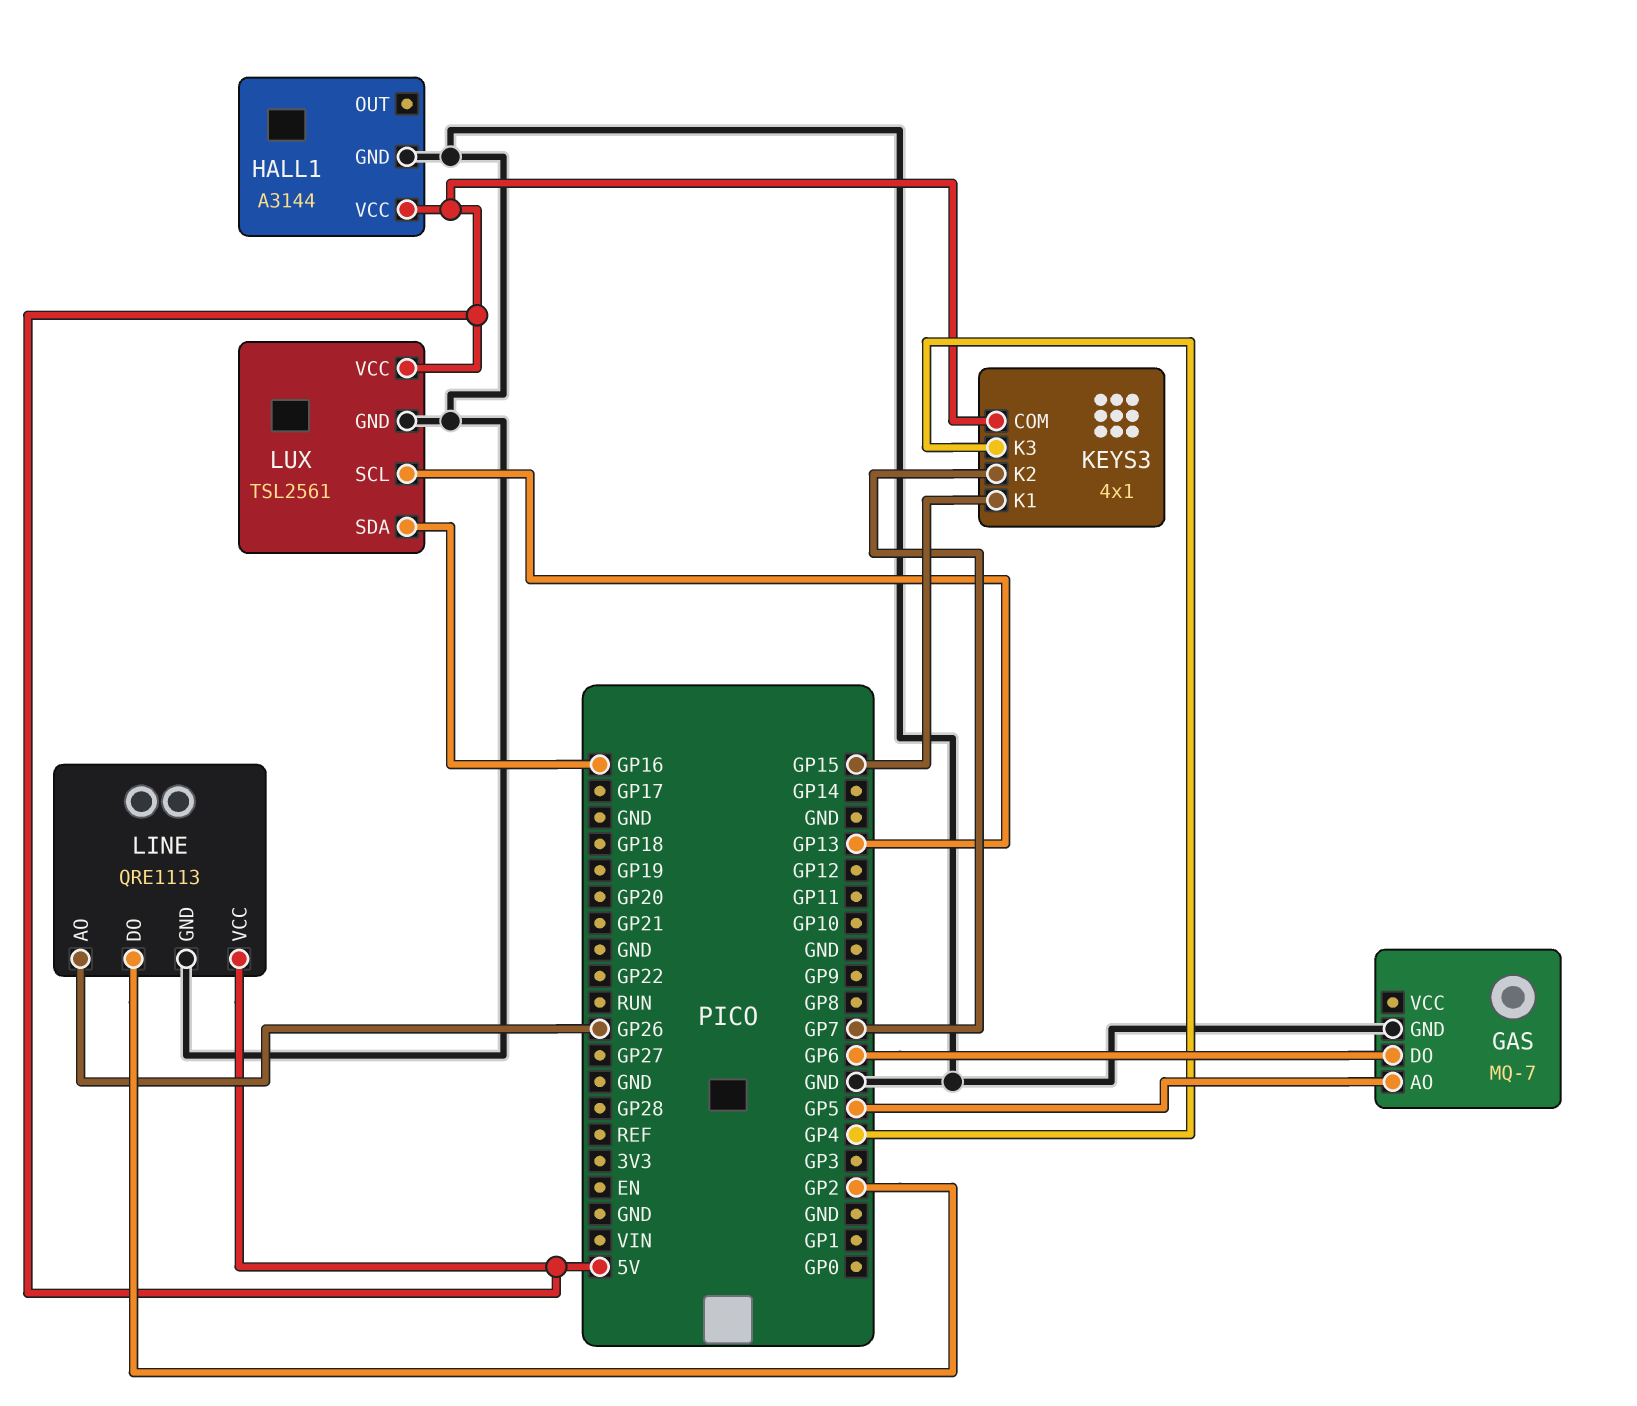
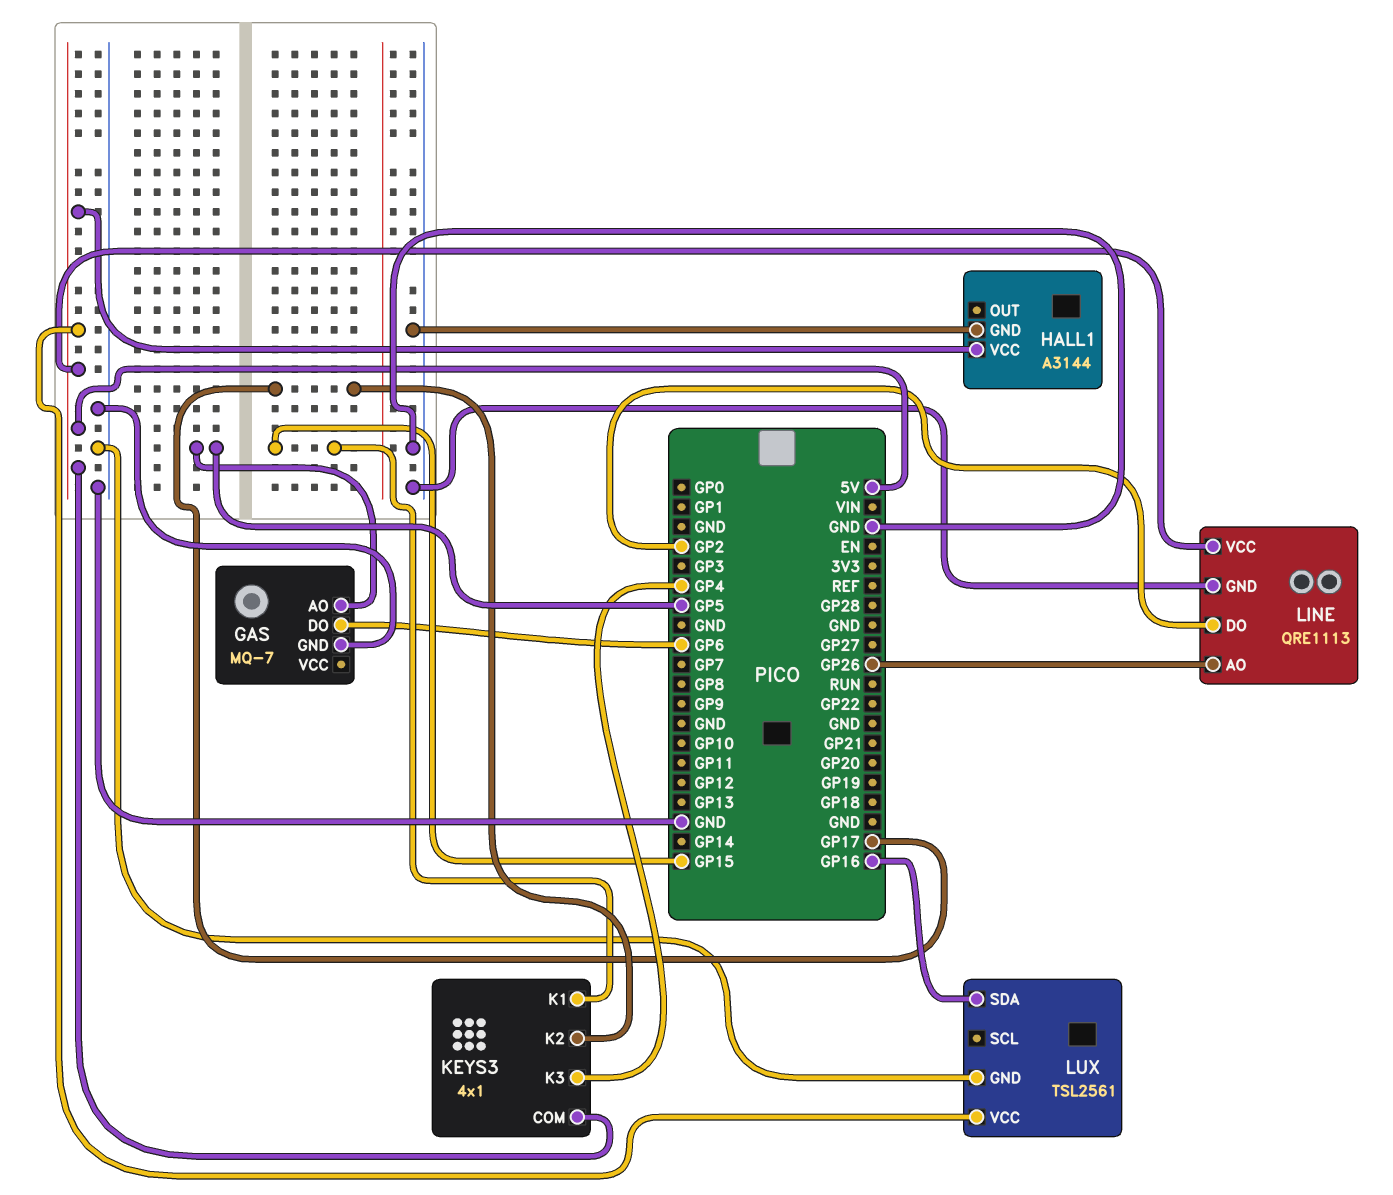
KEYS3 pin K2: GP7 -> GP17
LUX pin SCL: GP13 -> none

